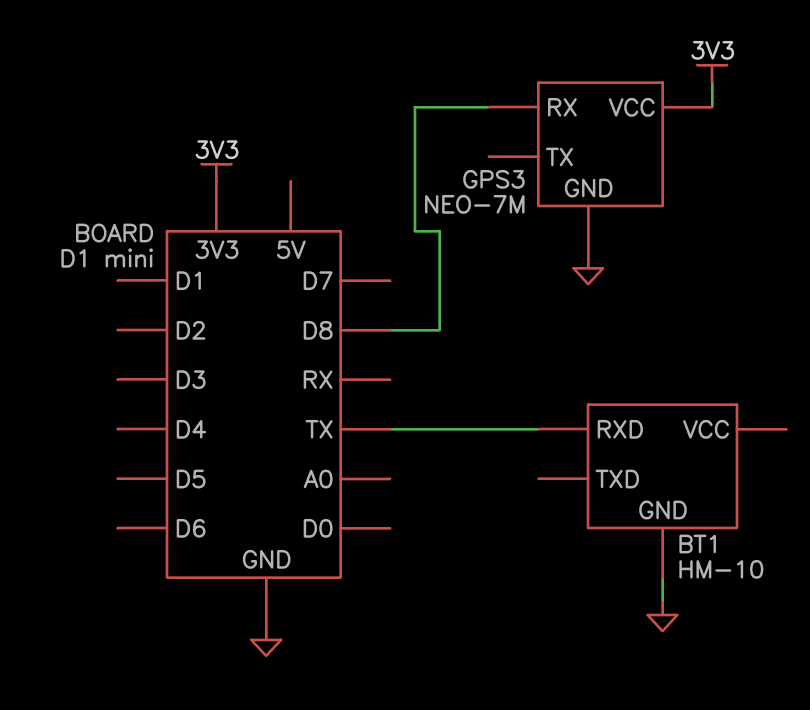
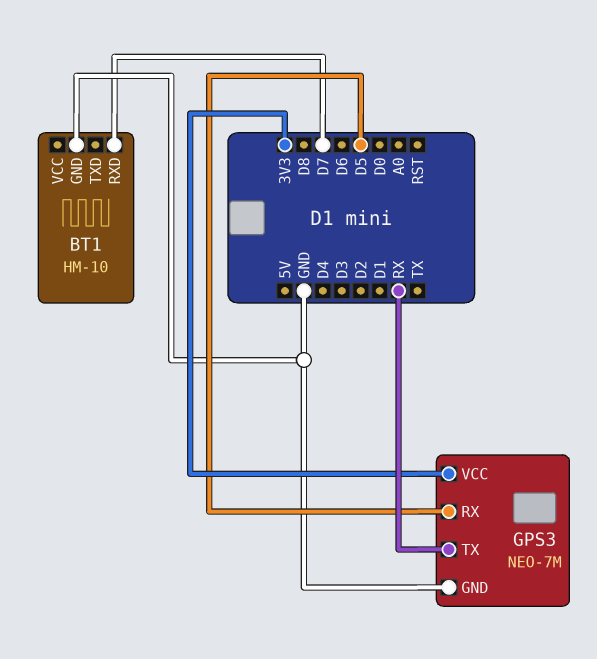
BT1 pin RXD: TX -> D7
GPS3 pin RX: D8 -> D5
GPS3 pin TX: none -> RX

